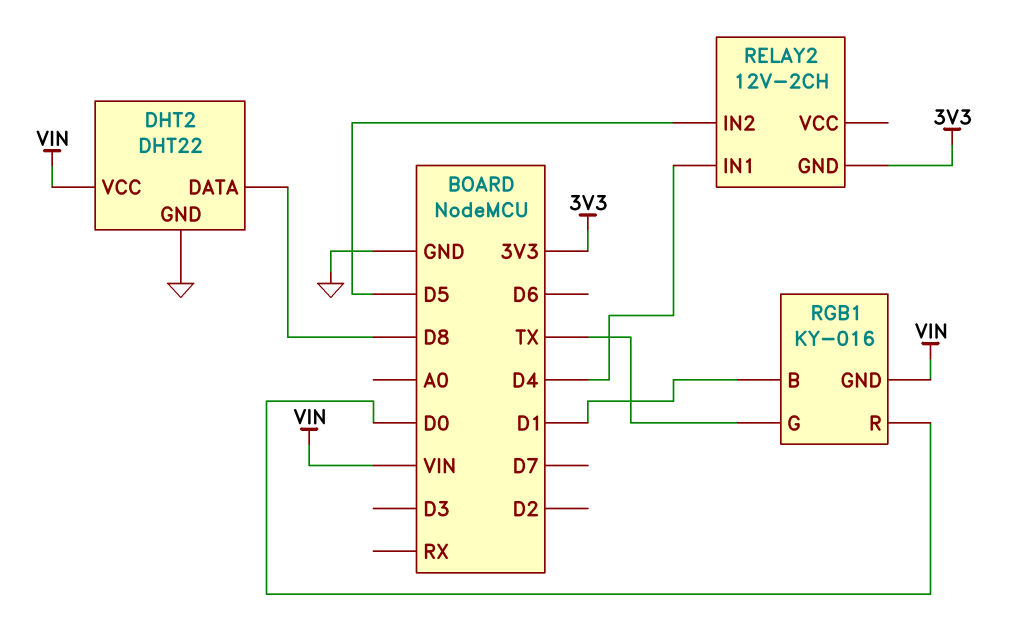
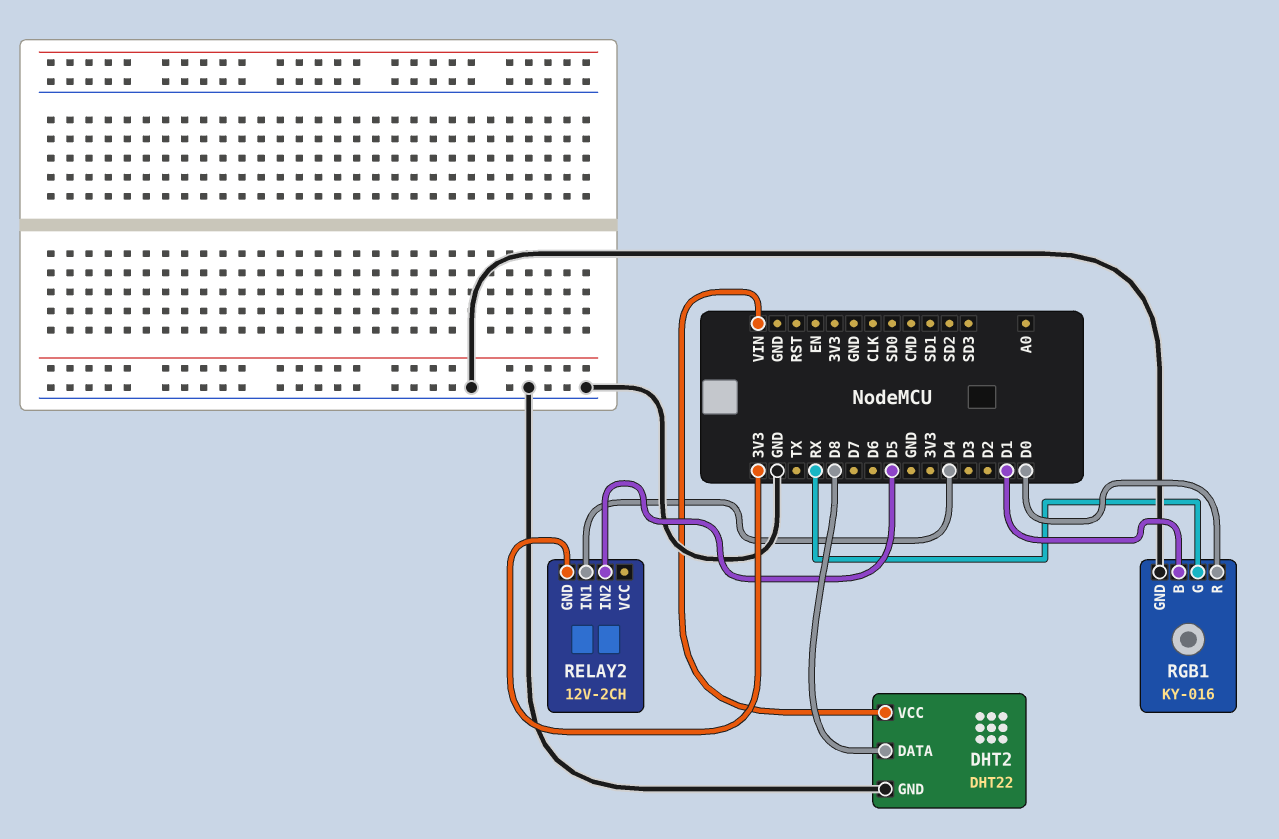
RGB1 pin G: TX -> RX
RGB1 pin GND: VIN -> GND

